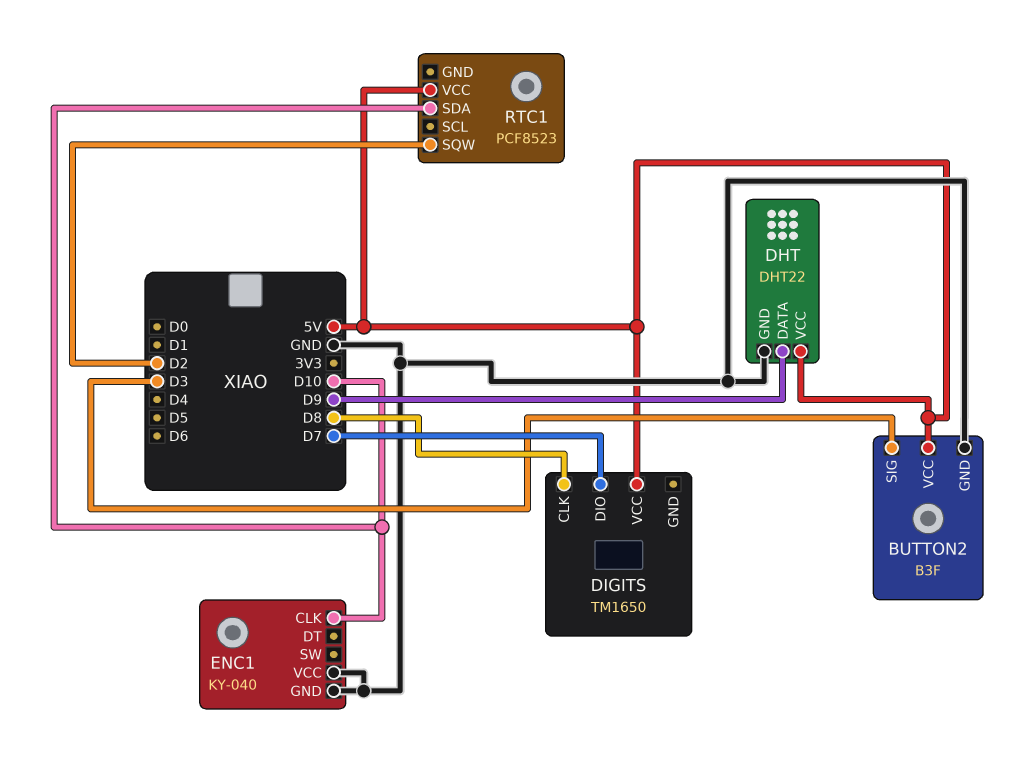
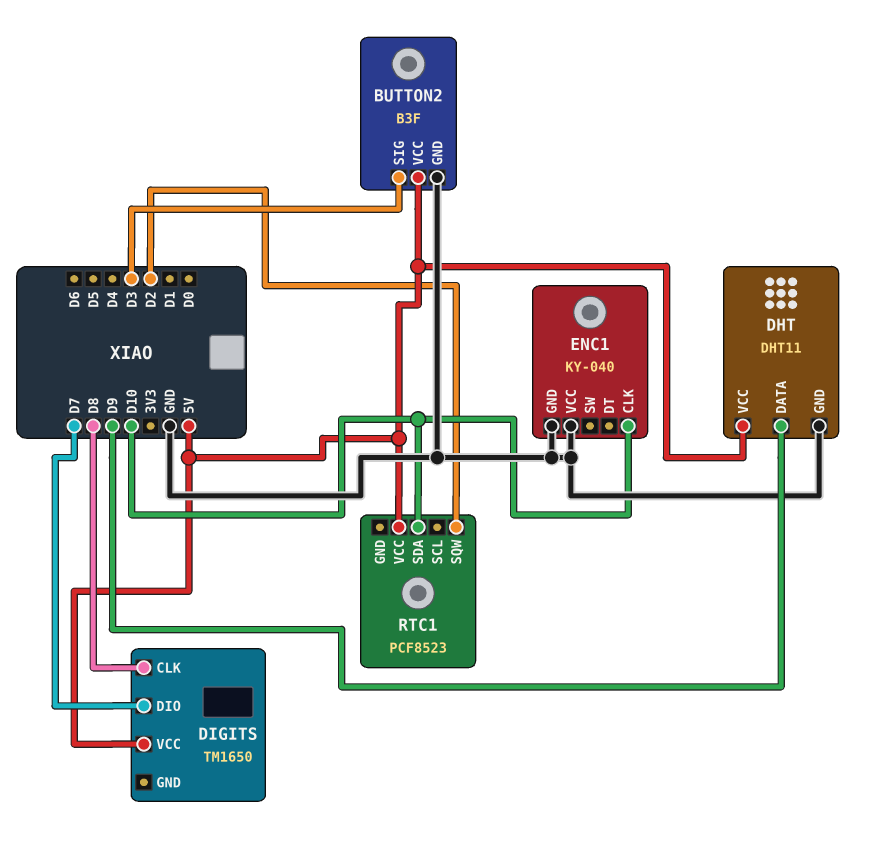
DHT: DHT22 -> DHT11

